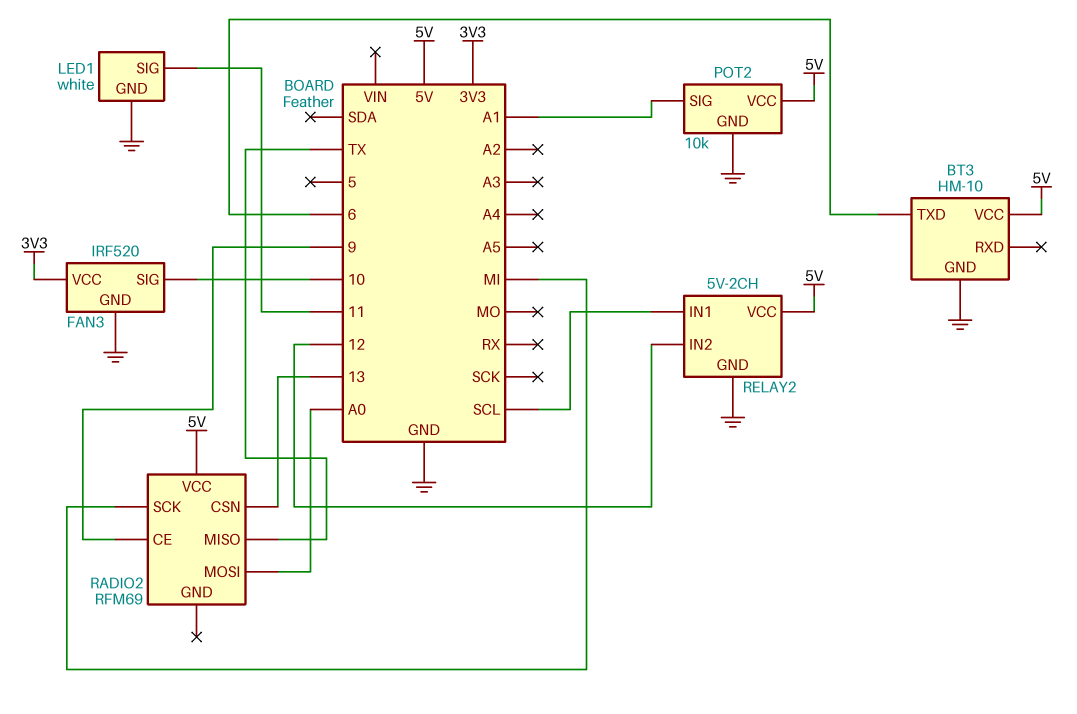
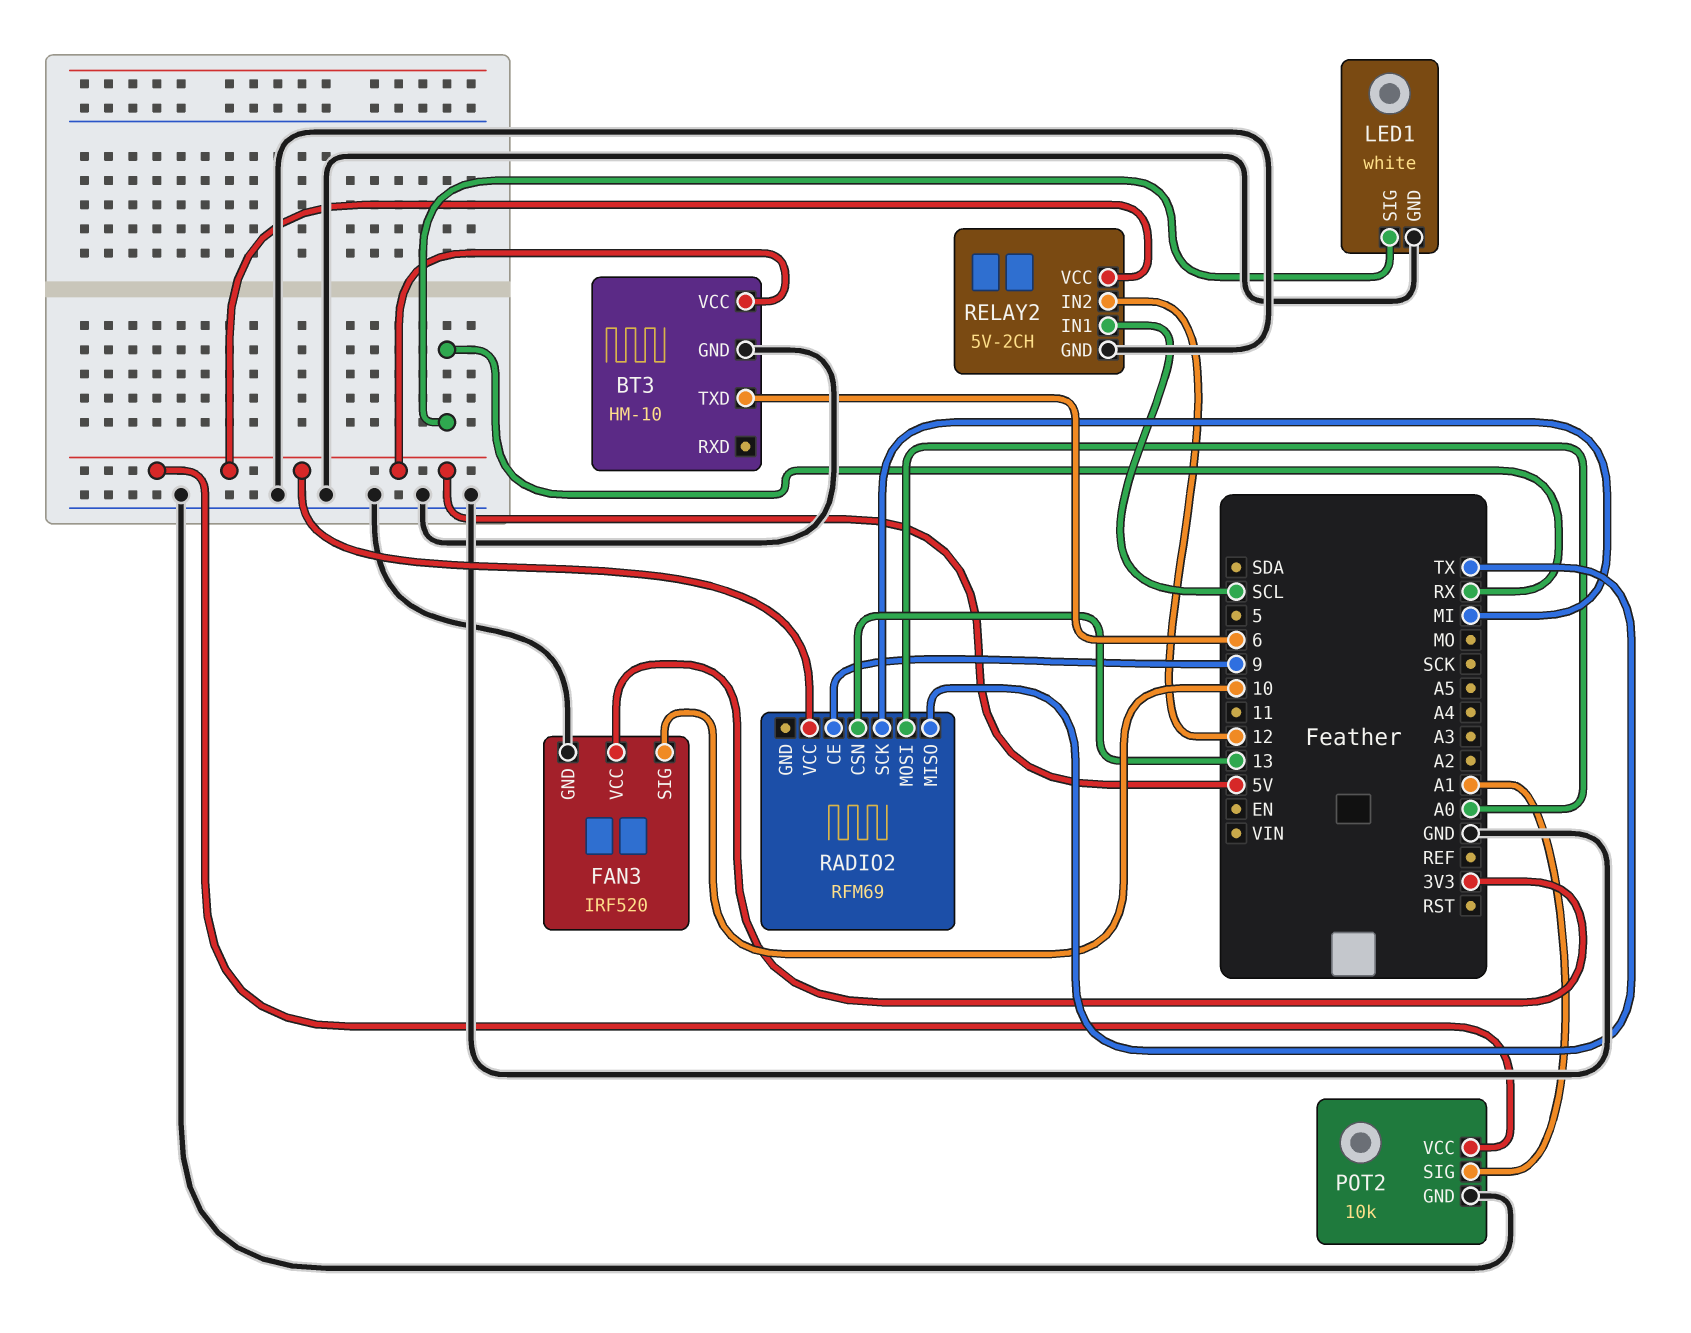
LED1 pin SIG: 11 -> RX

